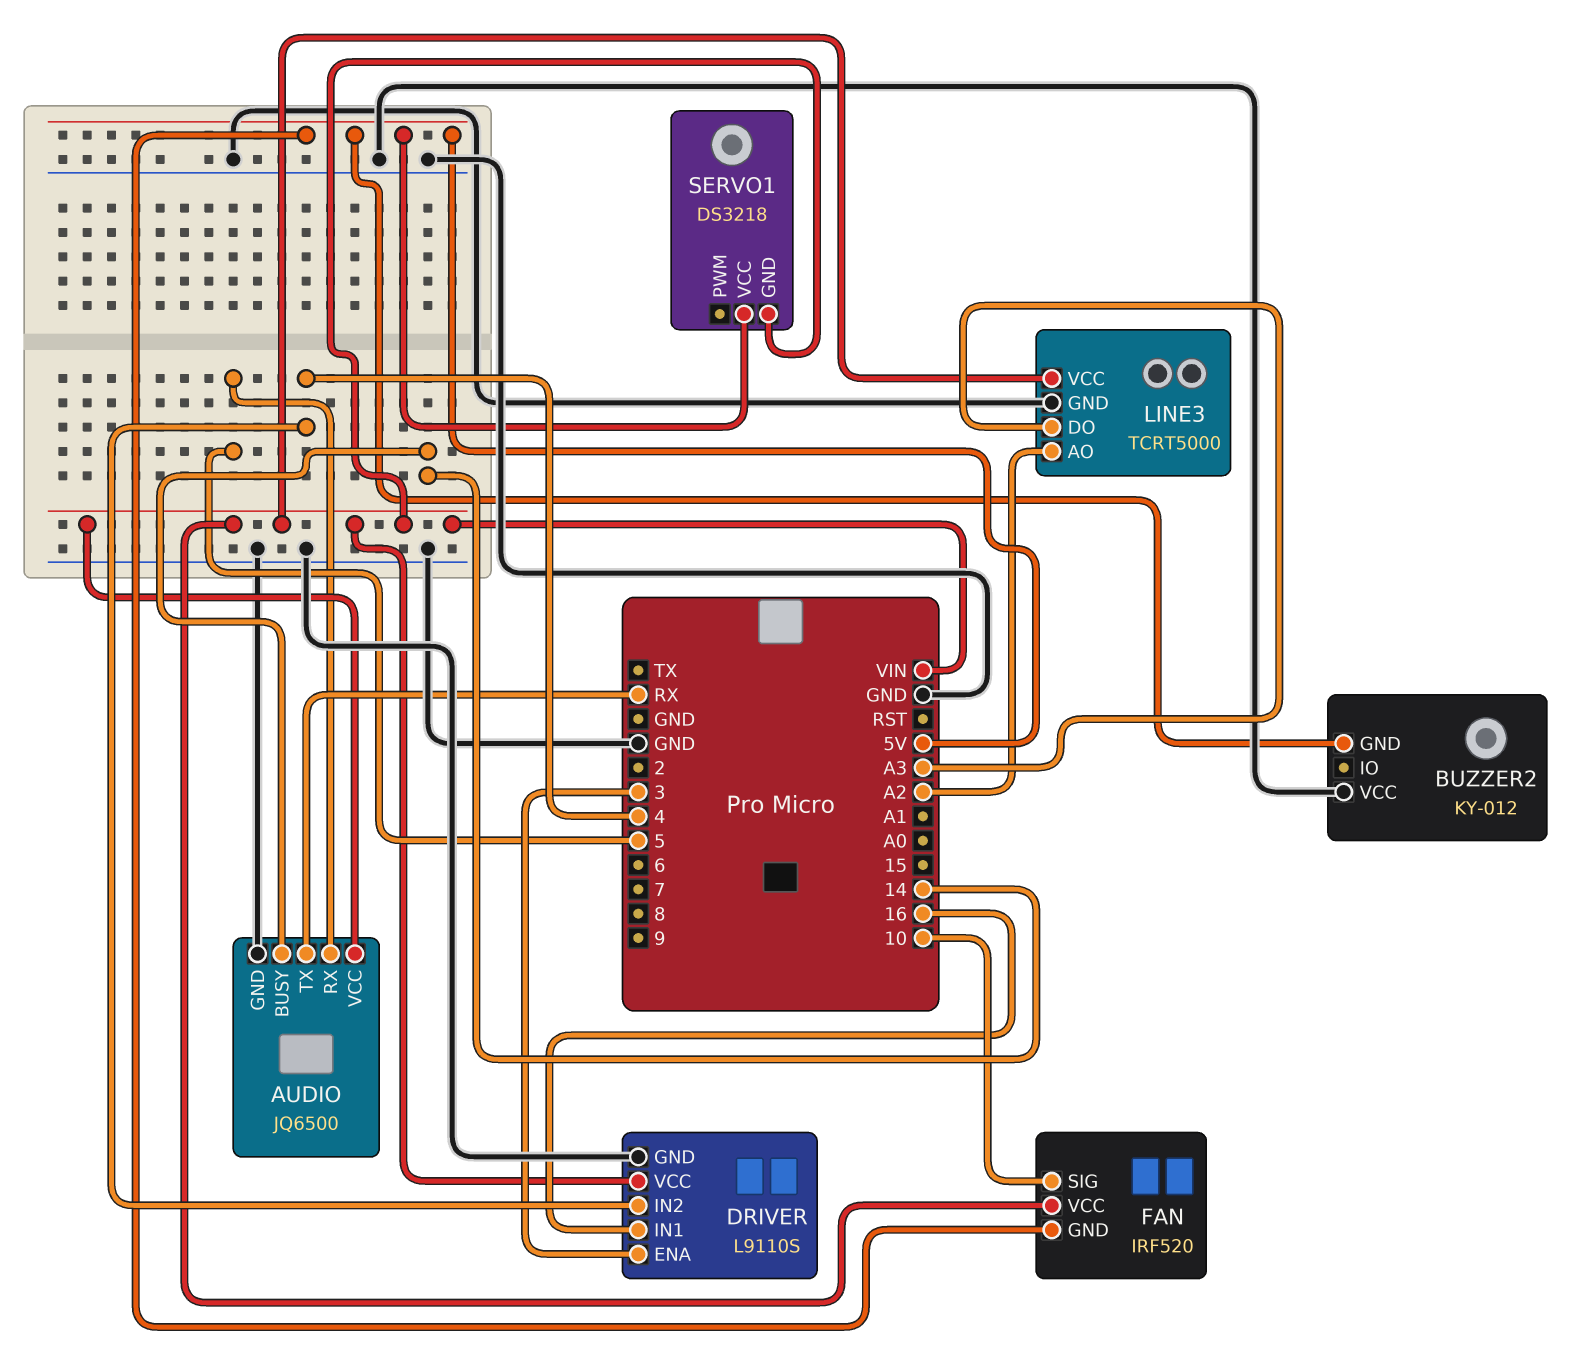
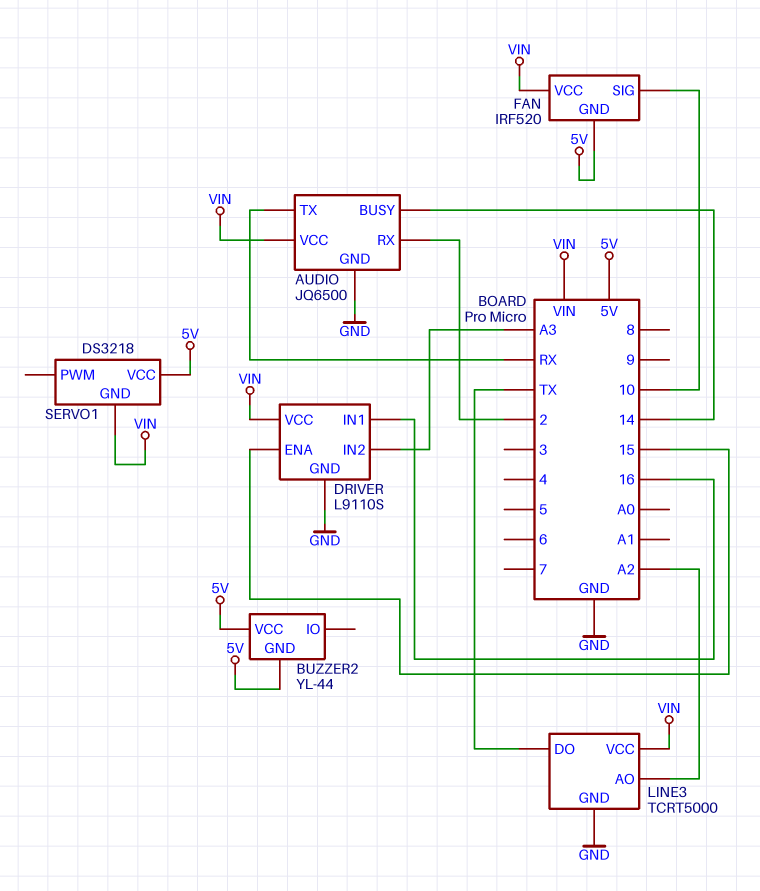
AUDIO pin RX: 5 -> 2
BUZZER2: KY-012 -> YL-44
BUZZER2 pin VCC: GND -> 5V
DRIVER pin ENA: 3 -> 15
DRIVER pin IN2: 4 -> A3
LINE3 pin DO: A3 -> TX

